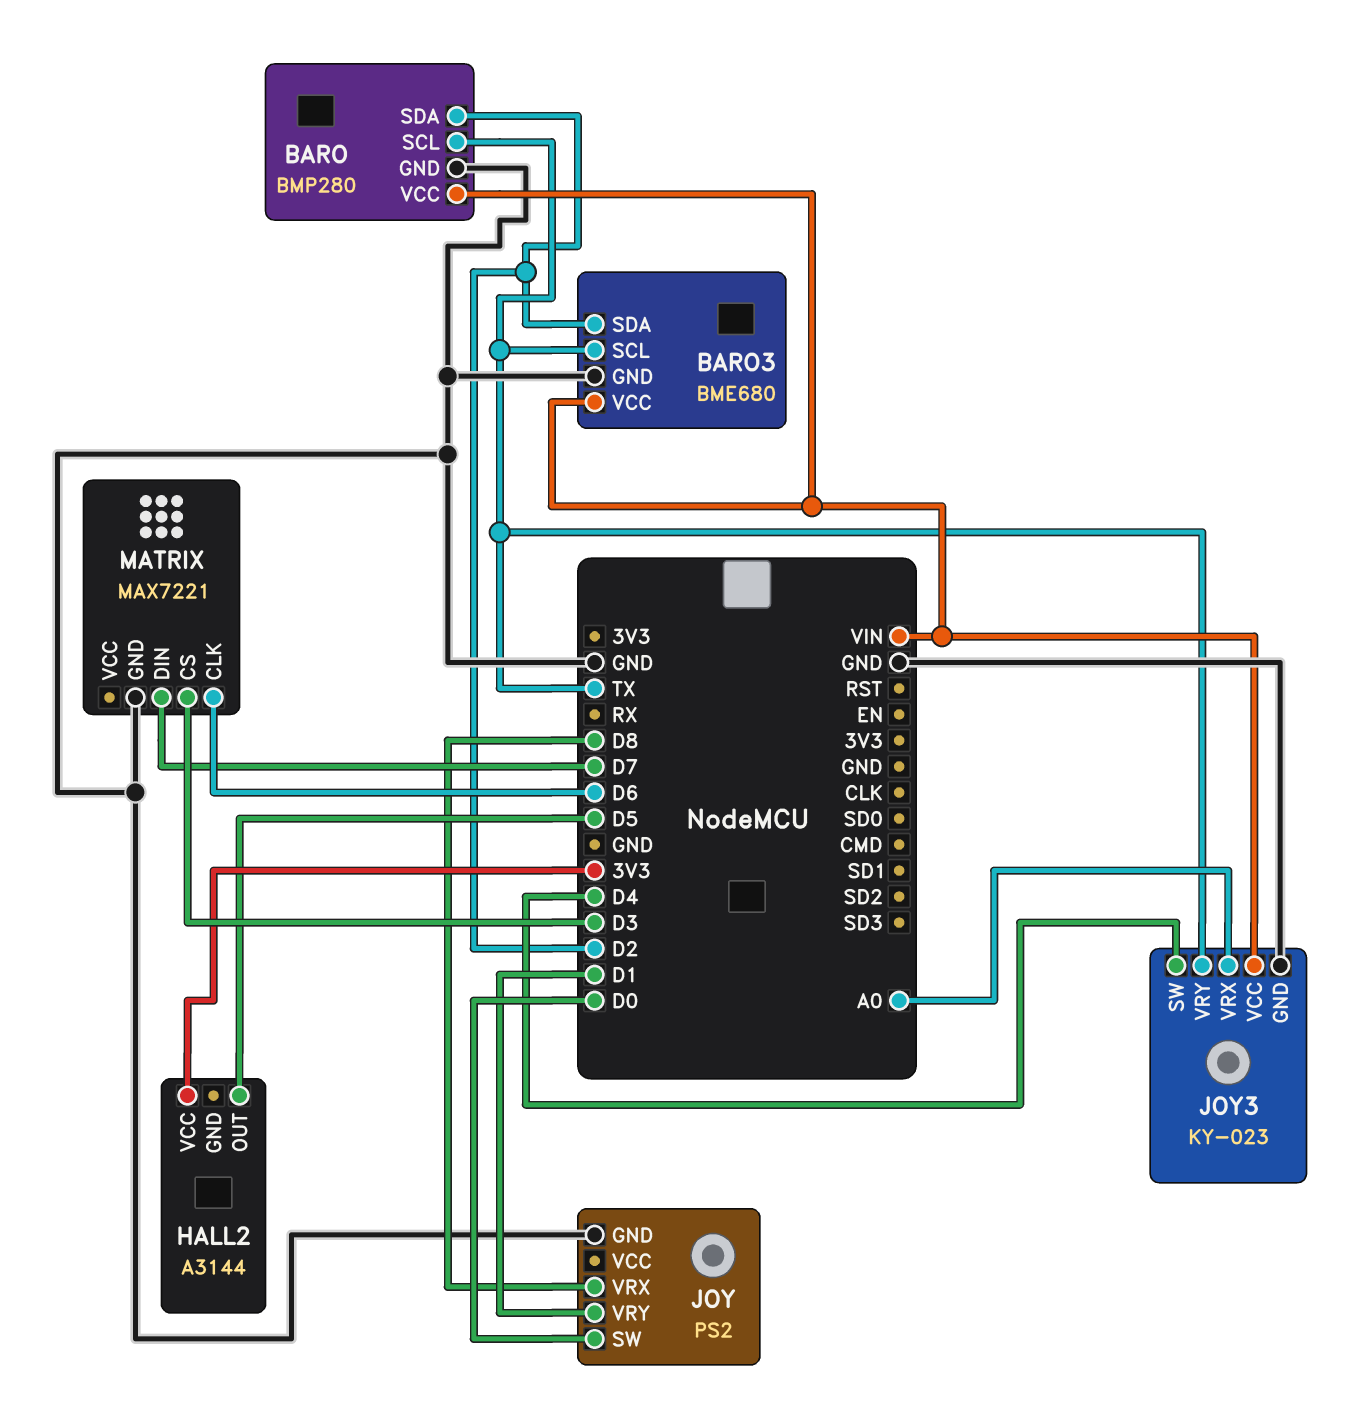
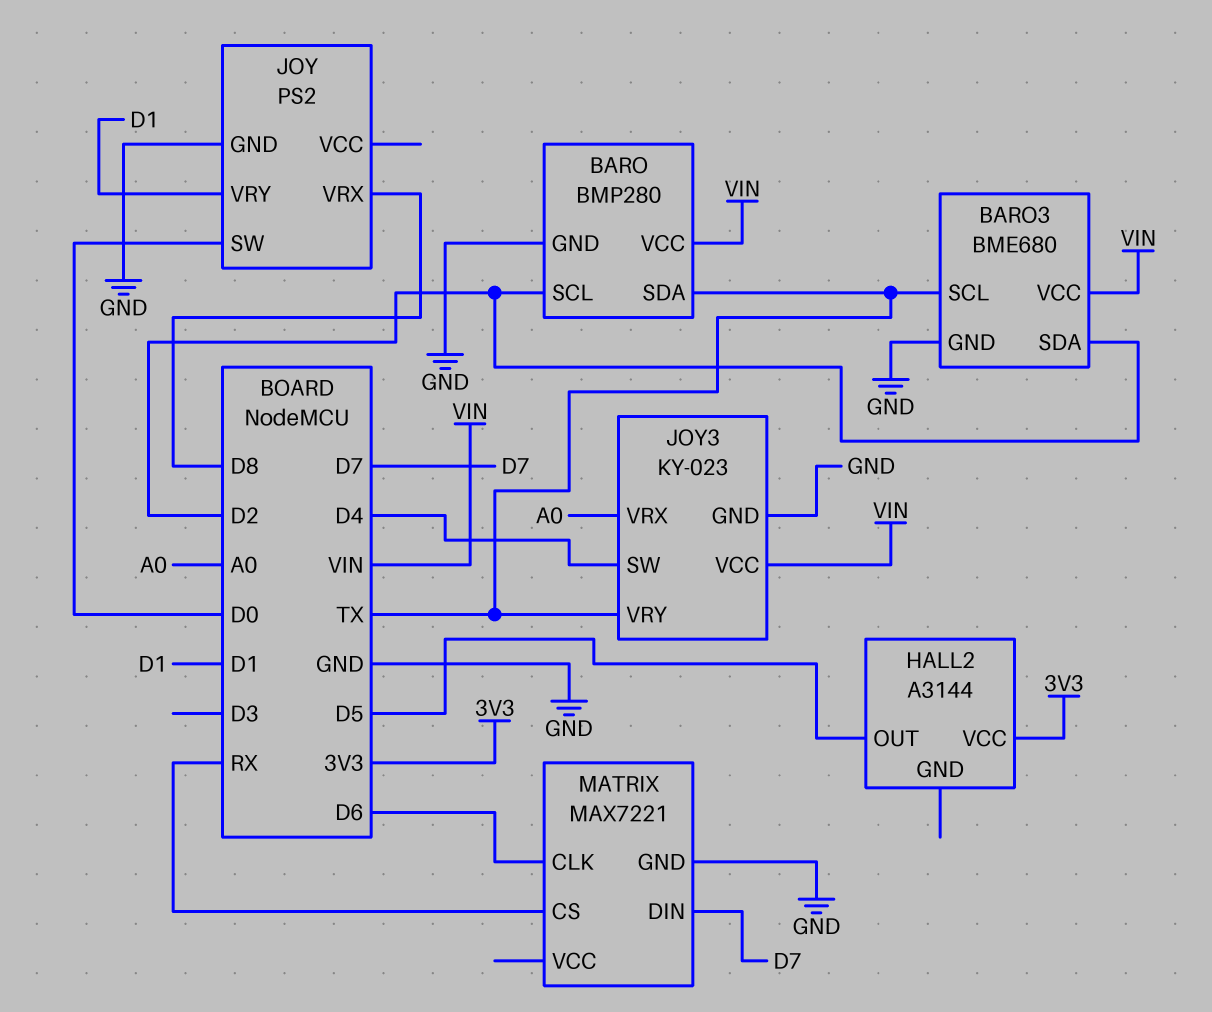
BARO pin SCL: TX -> D2
BARO pin SDA: D2 -> TX
MATRIX pin CS: D3 -> RX

